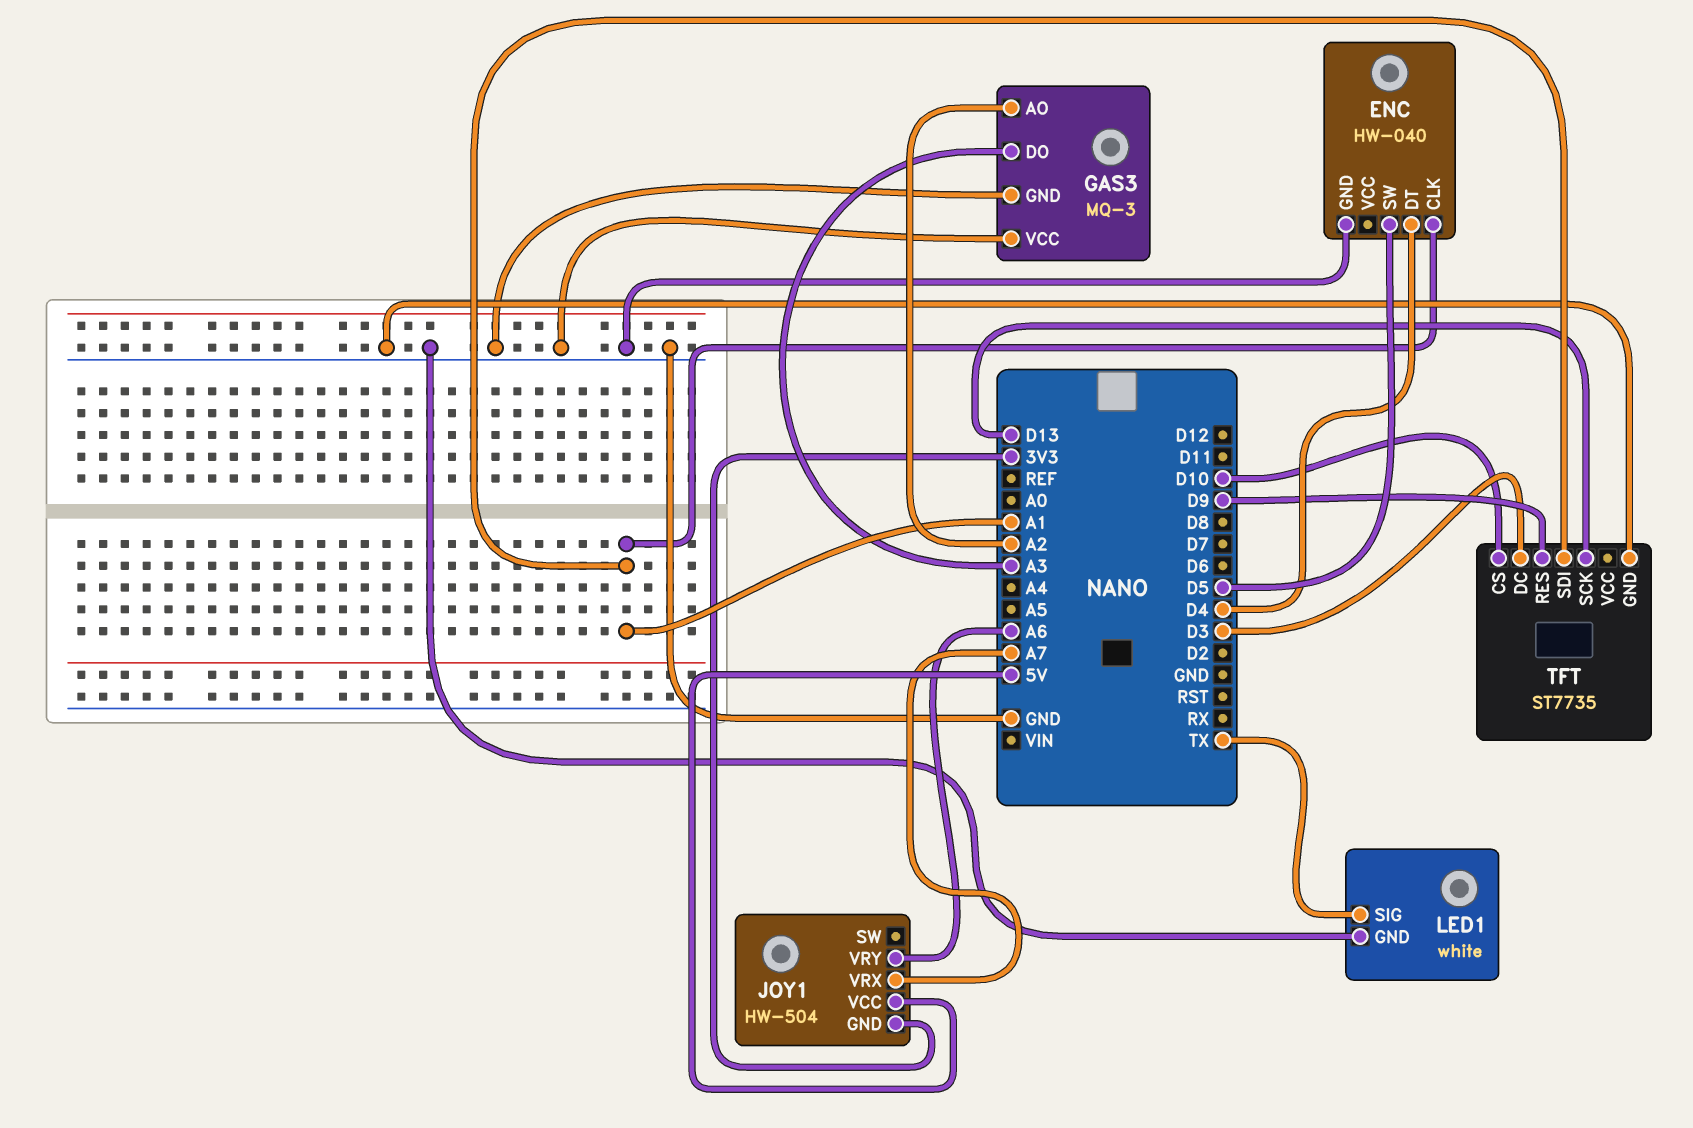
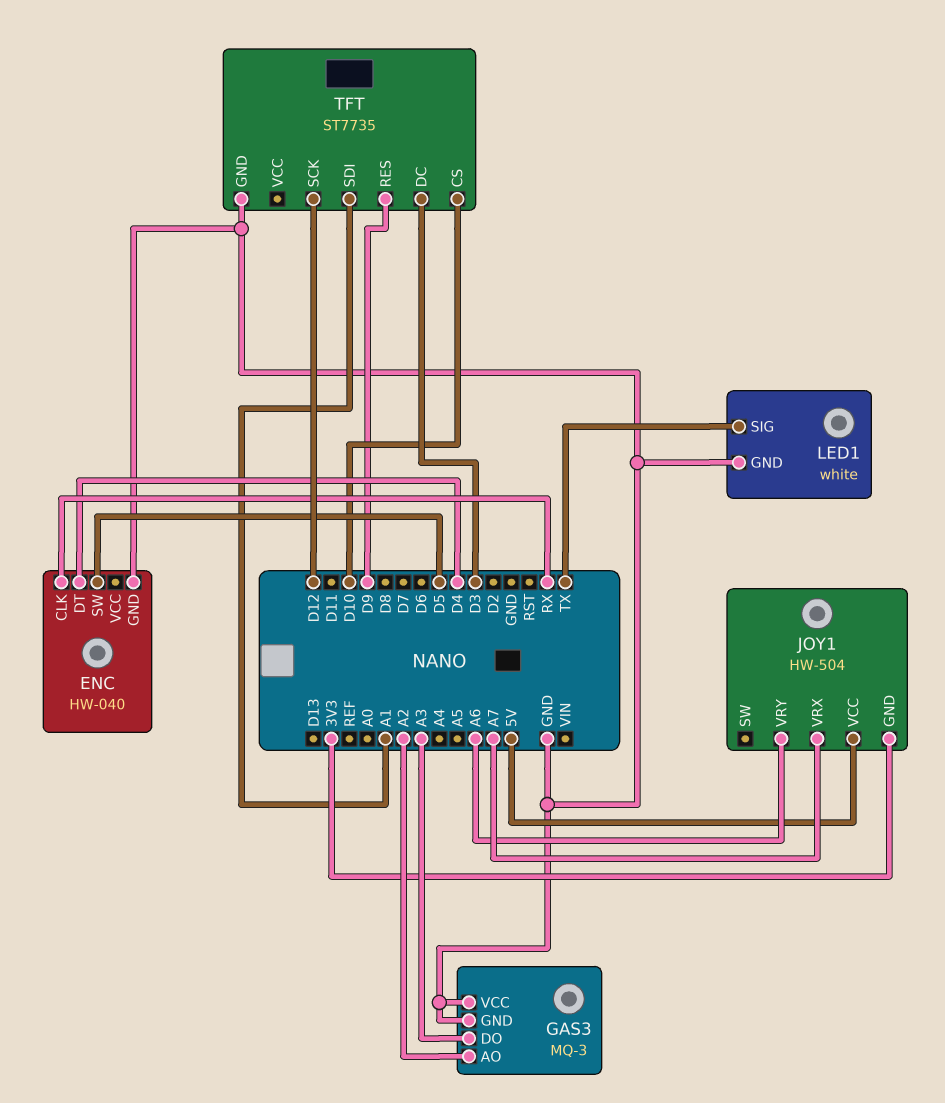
ENC pin CLK: A1 -> RX
TFT pin SCK: D13 -> D12

